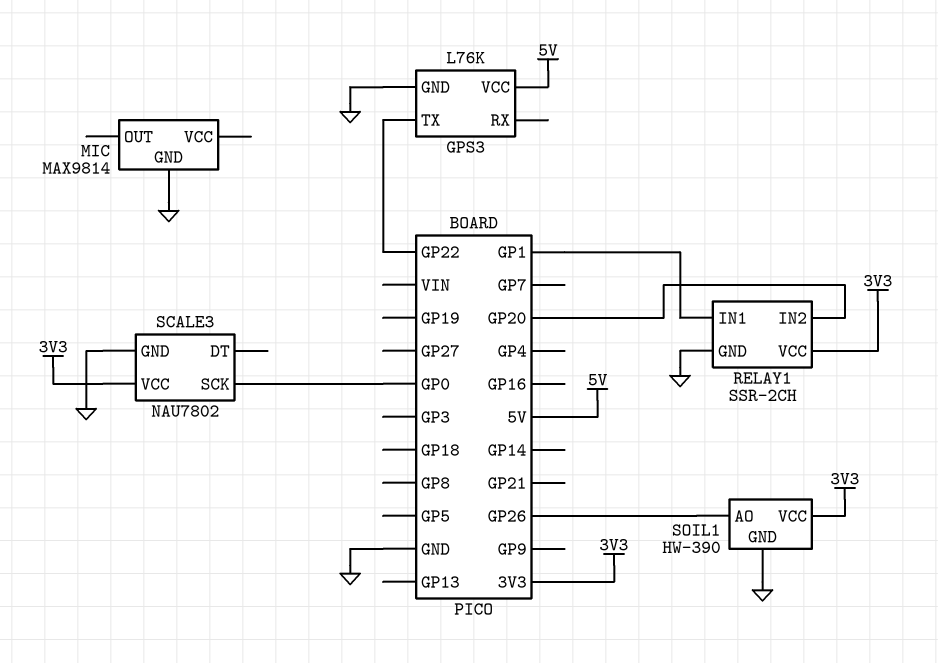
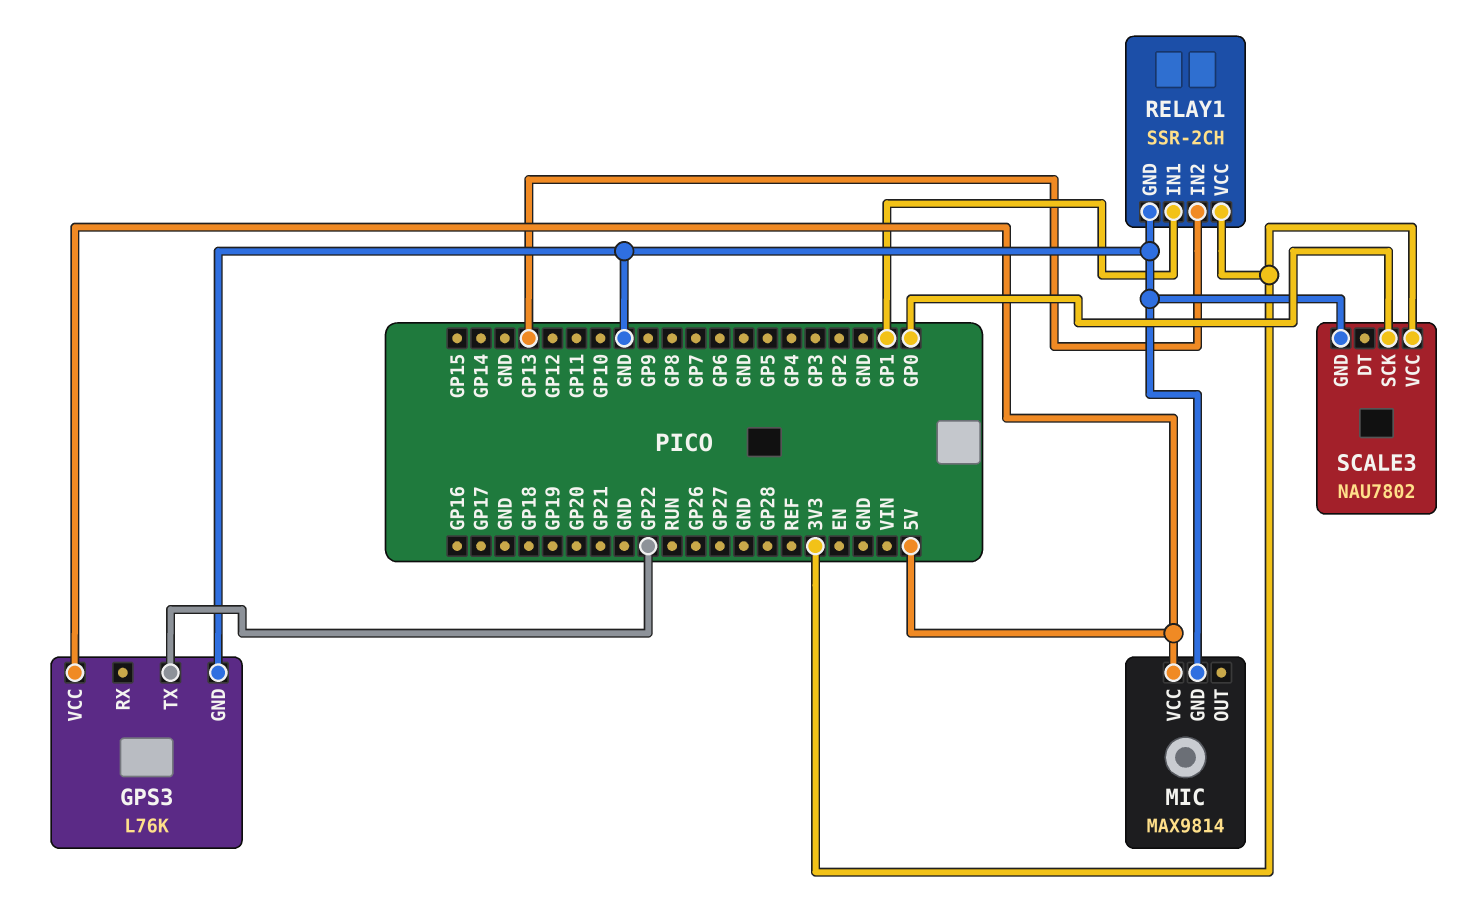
MIC pin VCC: none -> 5V
RELAY1 pin IN2: GP20 -> GP13
SOIL1: HW-390 -> none
SOIL1 pin AO: GP26 -> none
SOIL1 pin GND: GND -> none
SOIL1 pin VCC: 3V3 -> none

